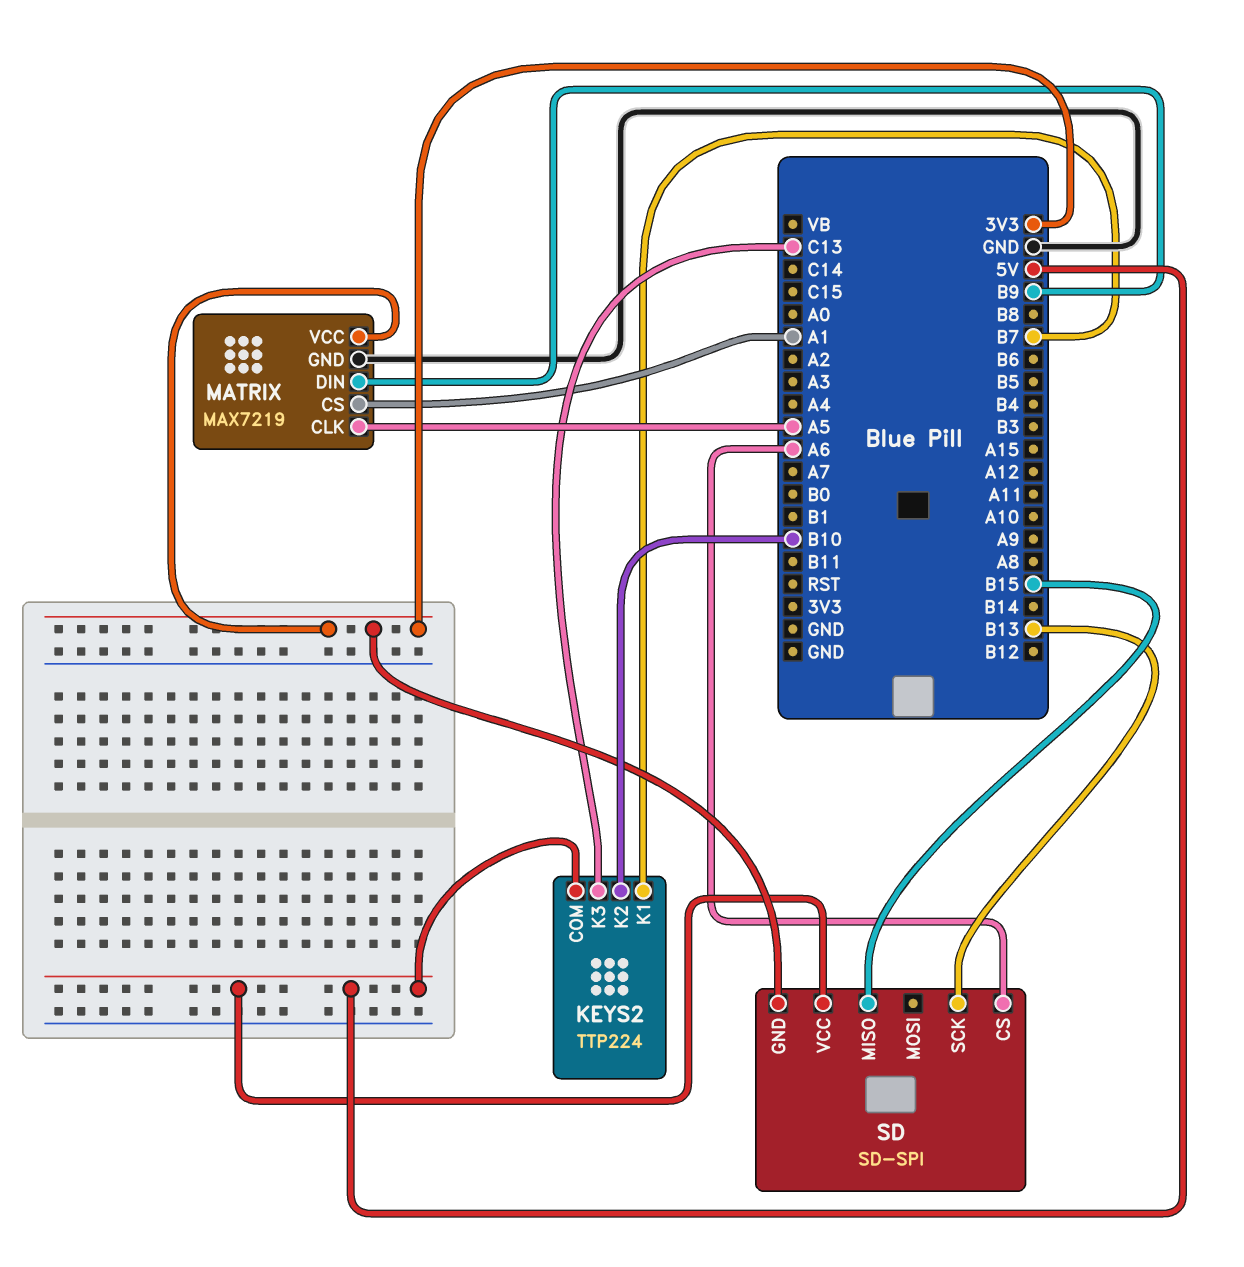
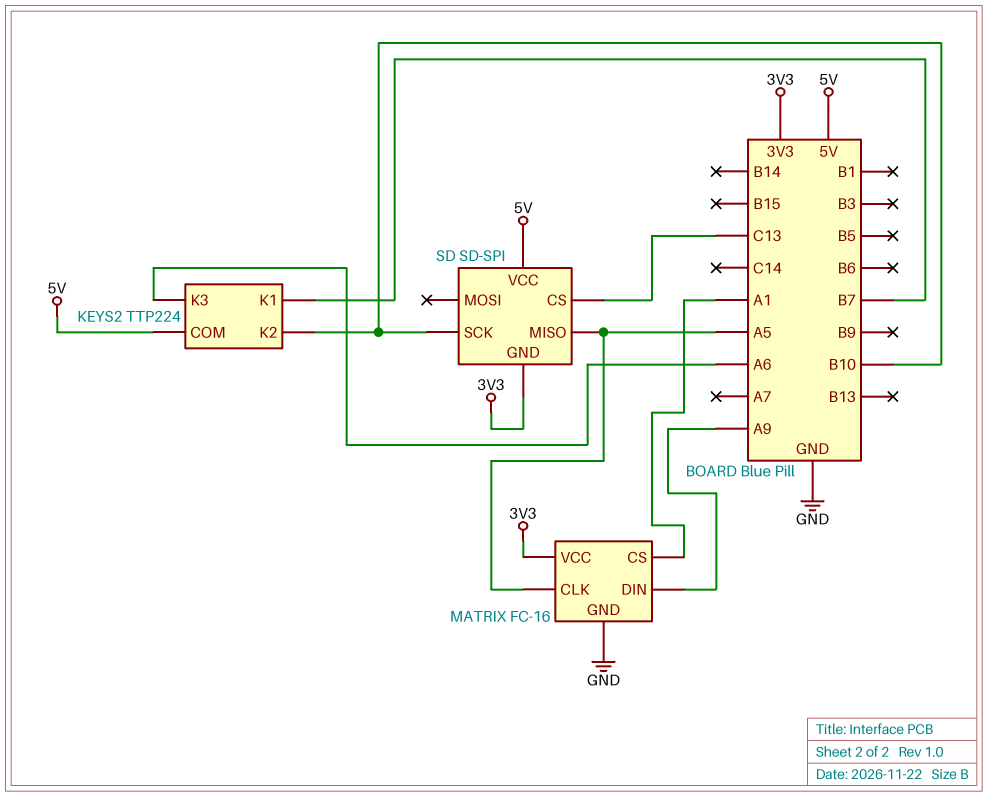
KEYS2 pin K3: C13 -> A6
MATRIX: MAX7219 -> FC-16
MATRIX pin DIN: B9 -> A9
SD pin CS: A6 -> C13
SD pin MISO: B15 -> A5
SD pin SCK: B13 -> B10

